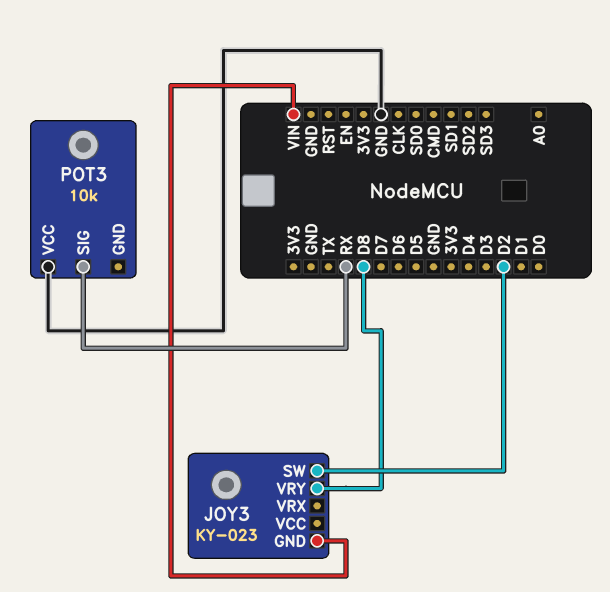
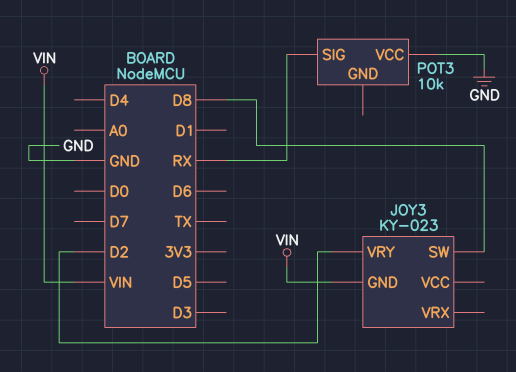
JOY3 pin SW: D2 -> D8
JOY3 pin VRY: D8 -> D2

